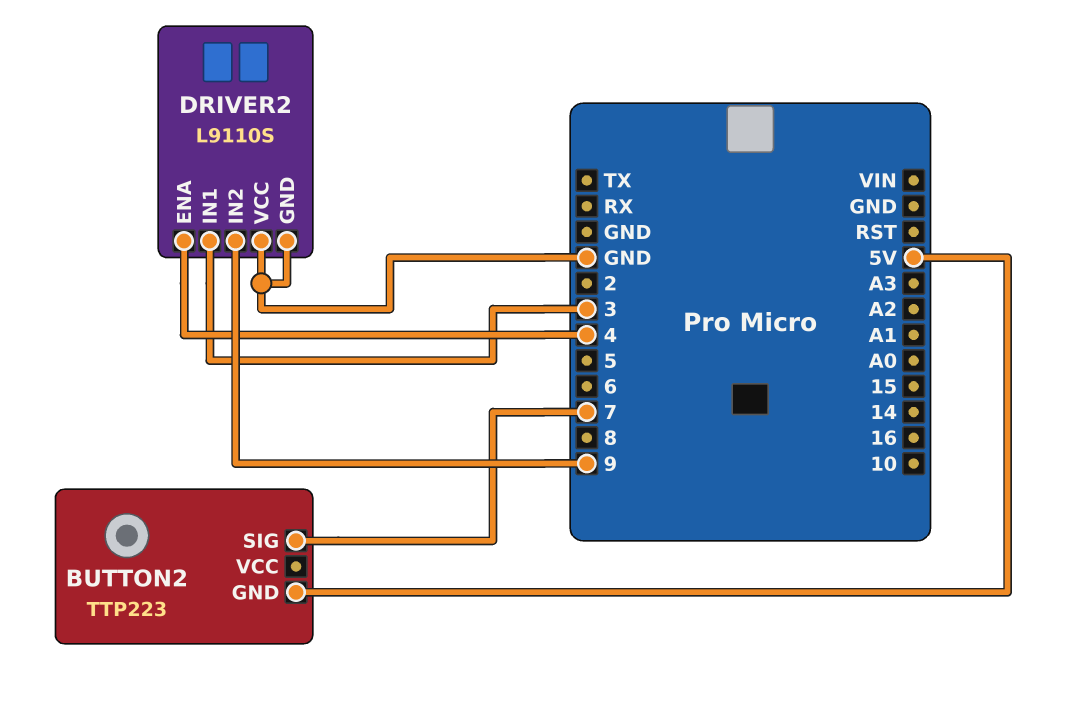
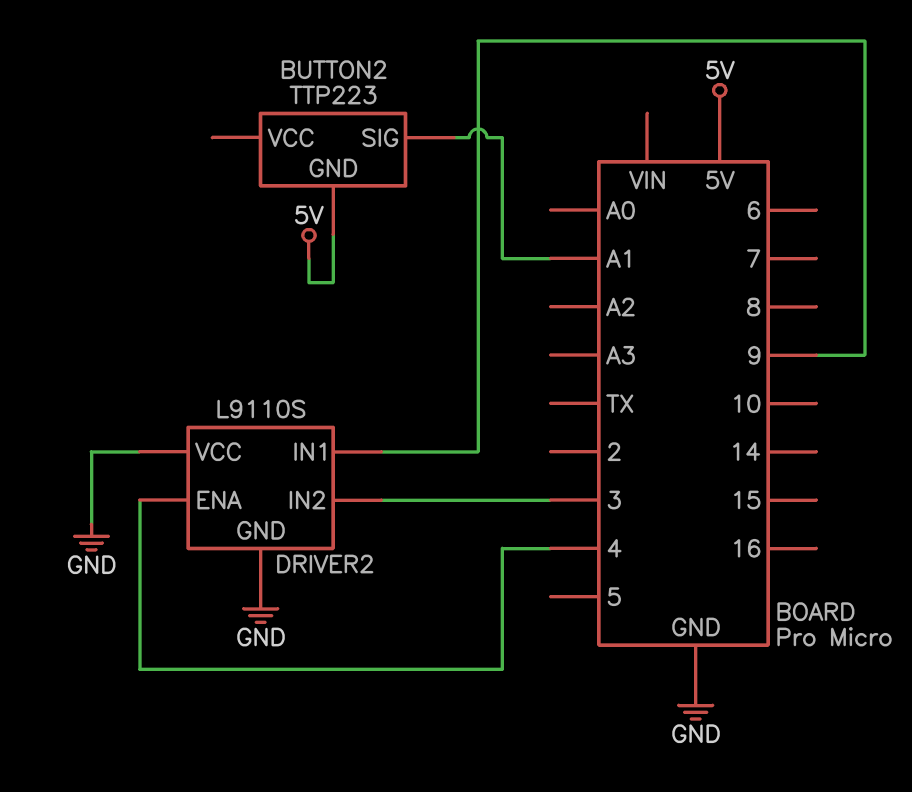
BUTTON2 pin SIG: 7 -> A1
DRIVER2 pin IN1: 3 -> 9
DRIVER2 pin IN2: 9 -> 3

